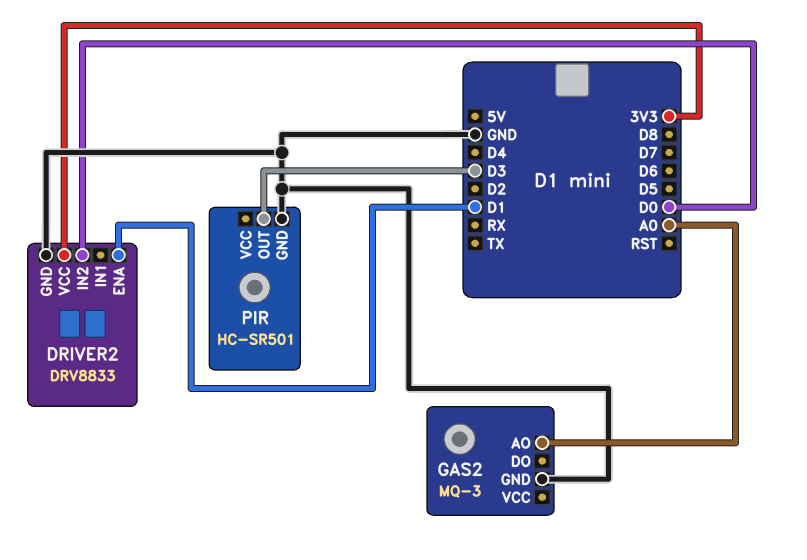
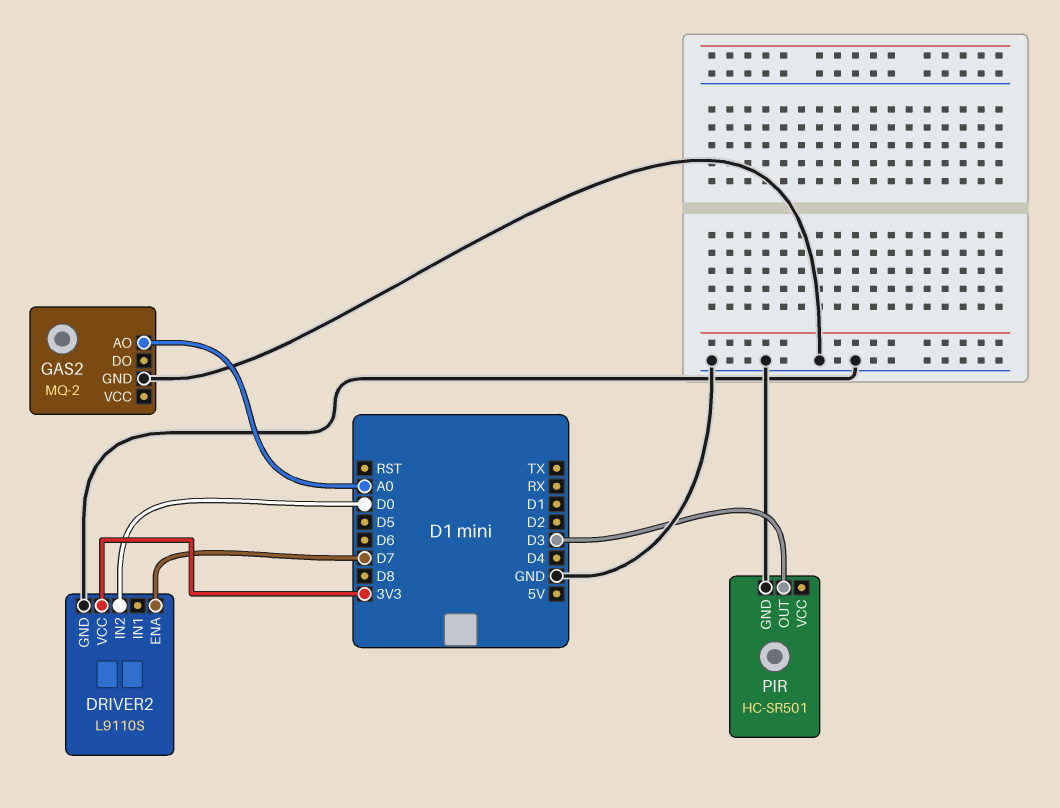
DRIVER2: DRV8833 -> L9110S
DRIVER2 pin ENA: D1 -> D7
GAS2: MQ-3 -> MQ-2

